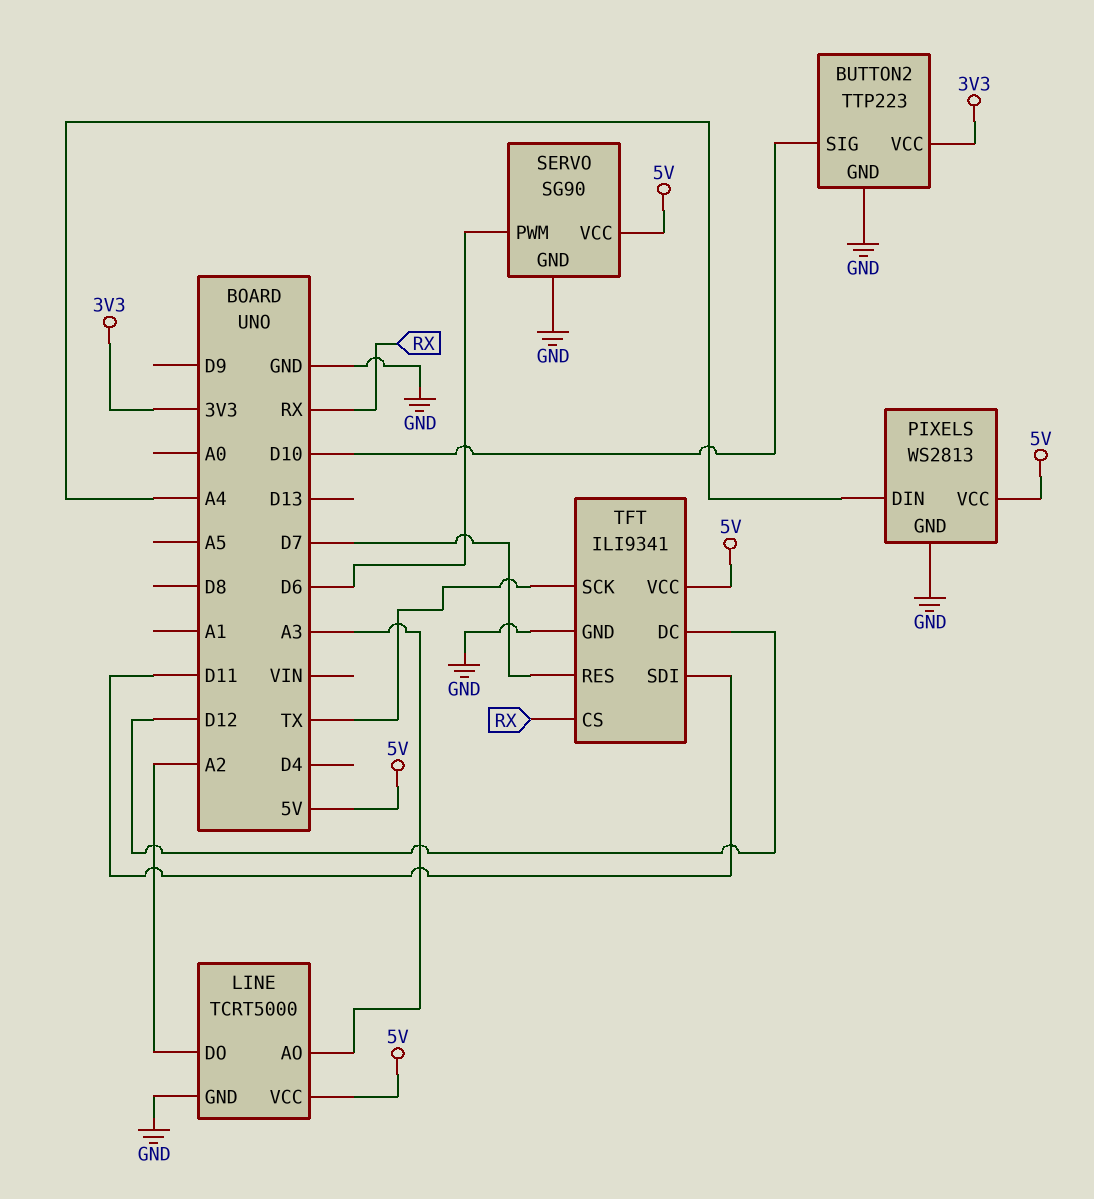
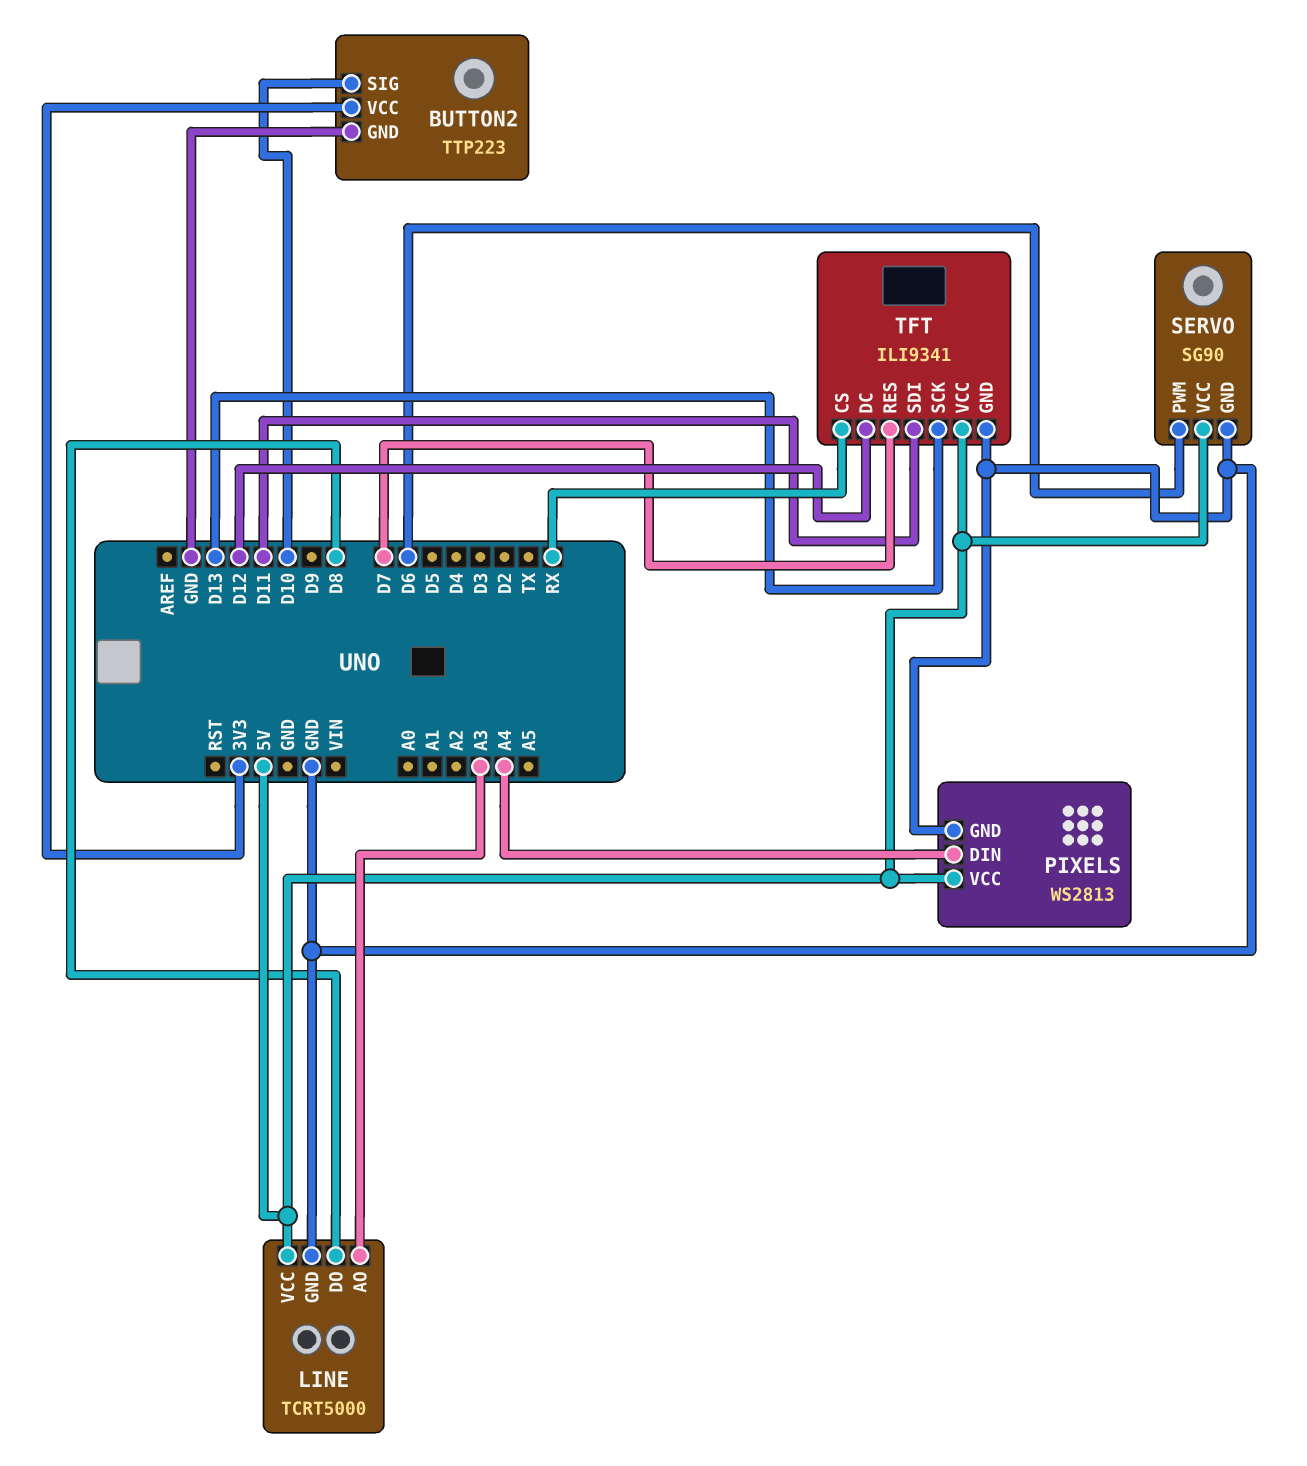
LINE pin DO: A2 -> D8
TFT pin SCK: TX -> D13

